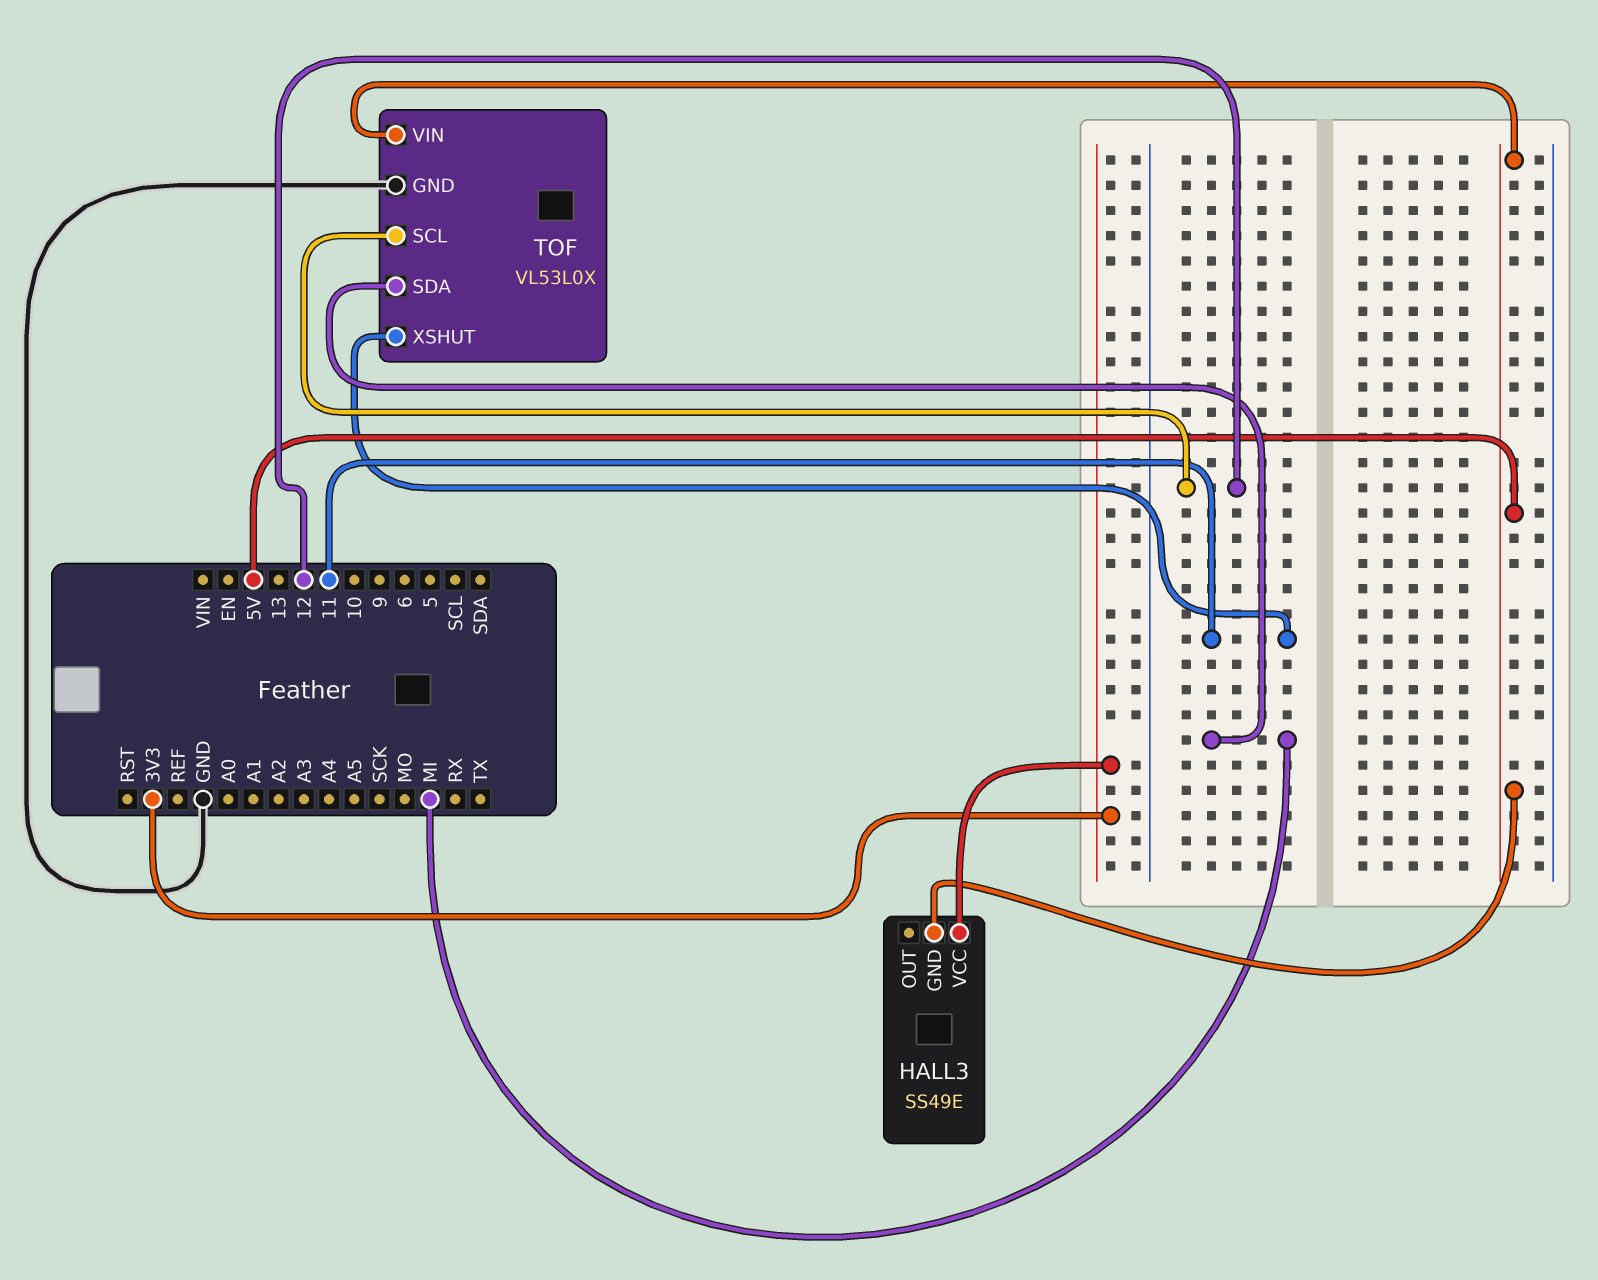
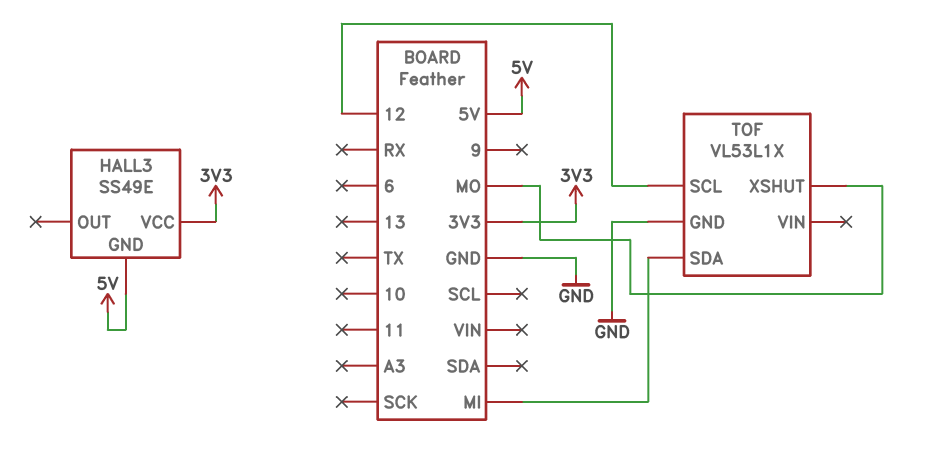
TOF: VL53L0X -> VL53L1X
TOF pin VIN: 5V -> none
TOF pin XSHUT: 11 -> MO

